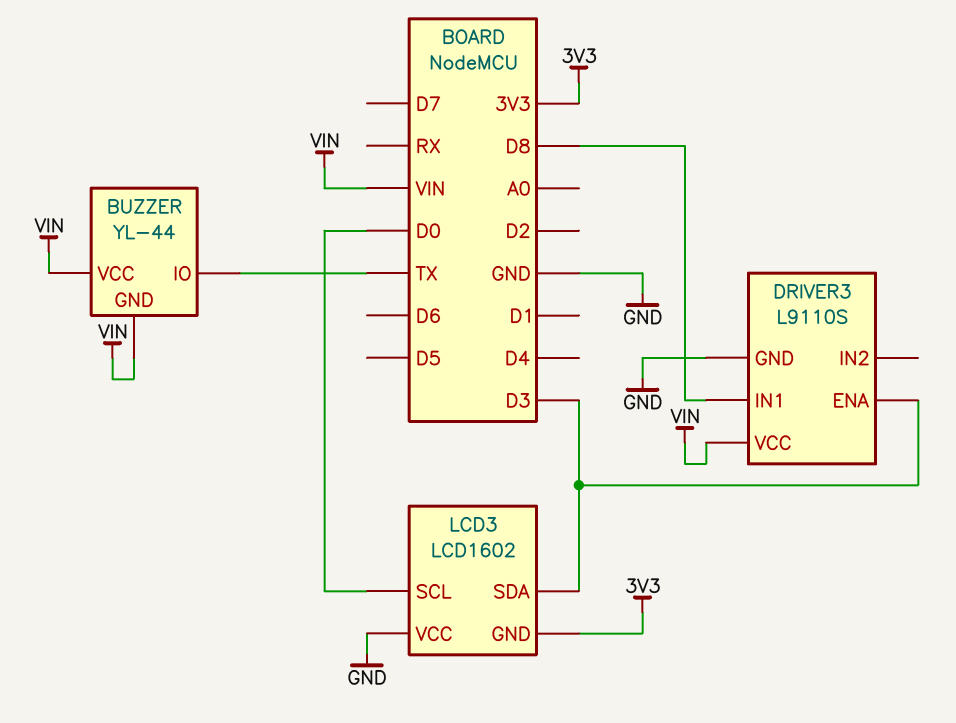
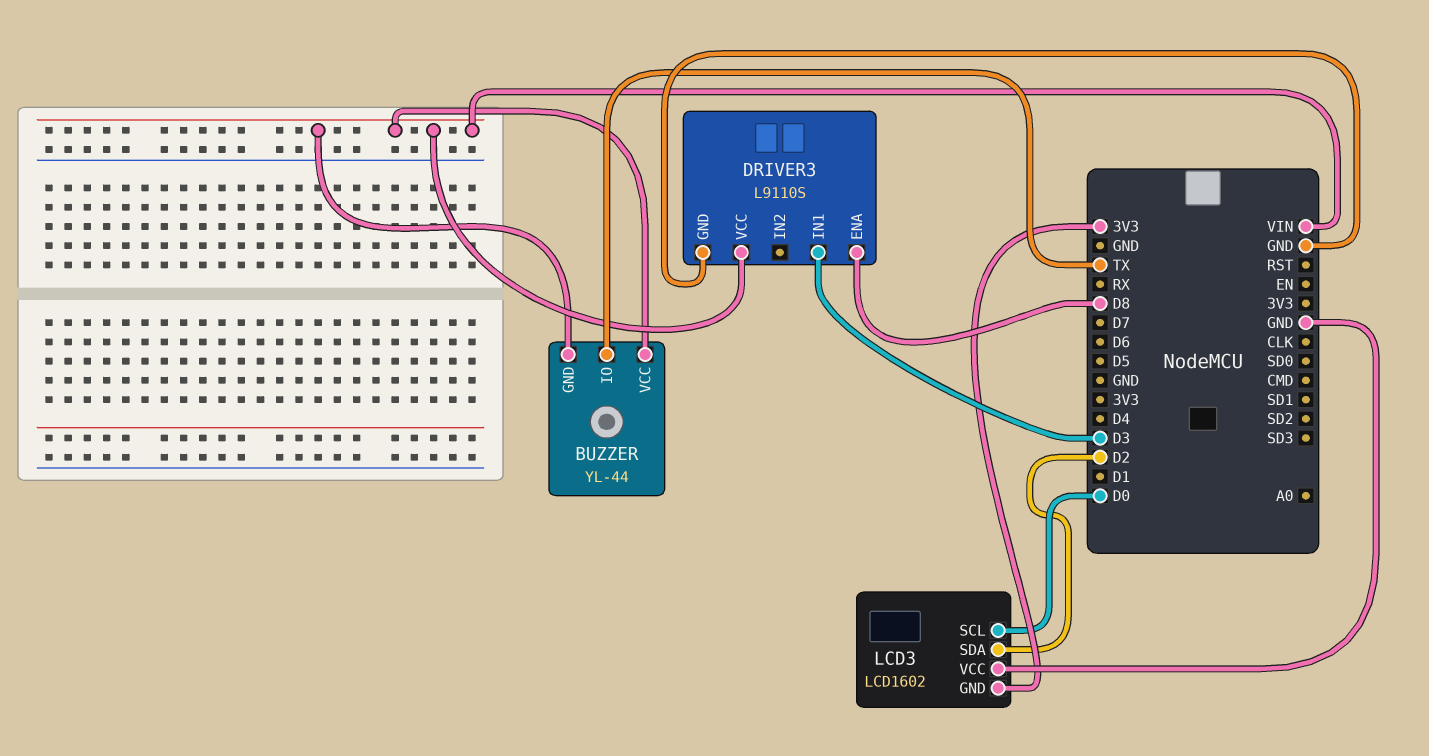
DRIVER3 pin ENA: D3 -> D8
DRIVER3 pin IN1: D8 -> D3
LCD3 pin SDA: D3 -> D2

